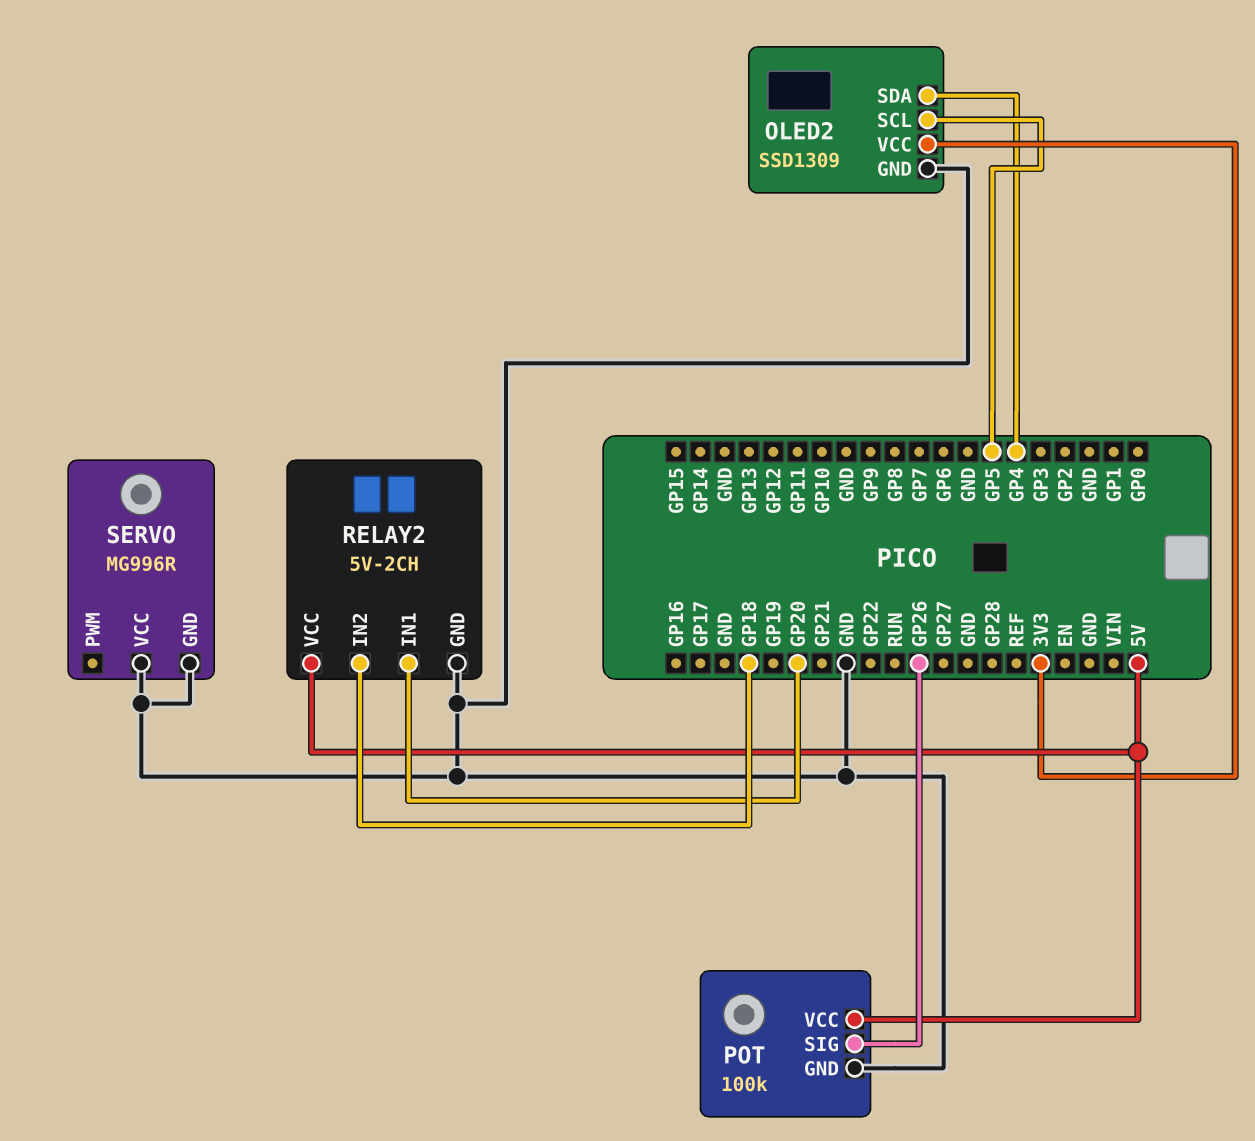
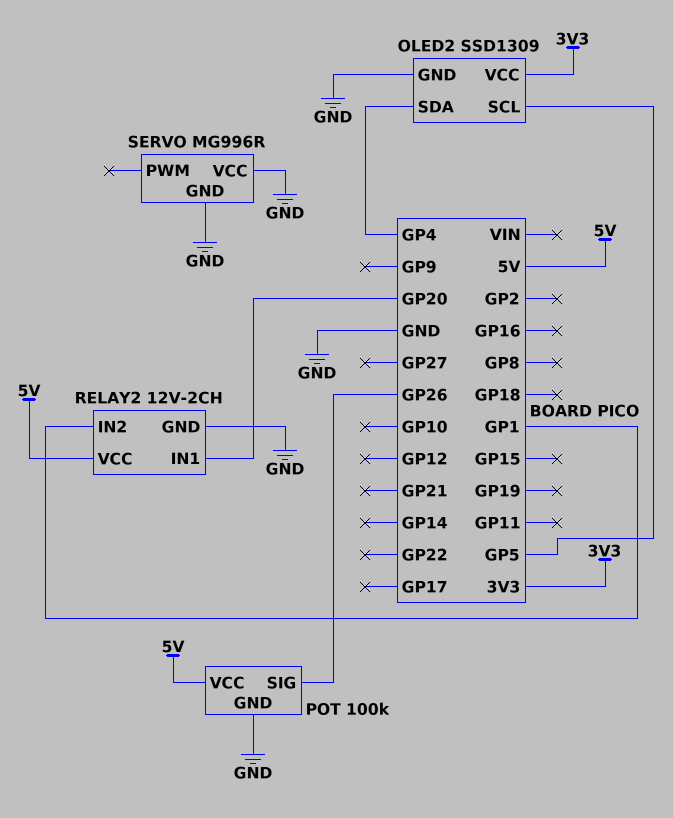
RELAY2: 5V-2CH -> 12V-2CH
RELAY2 pin IN2: GP18 -> GP1

